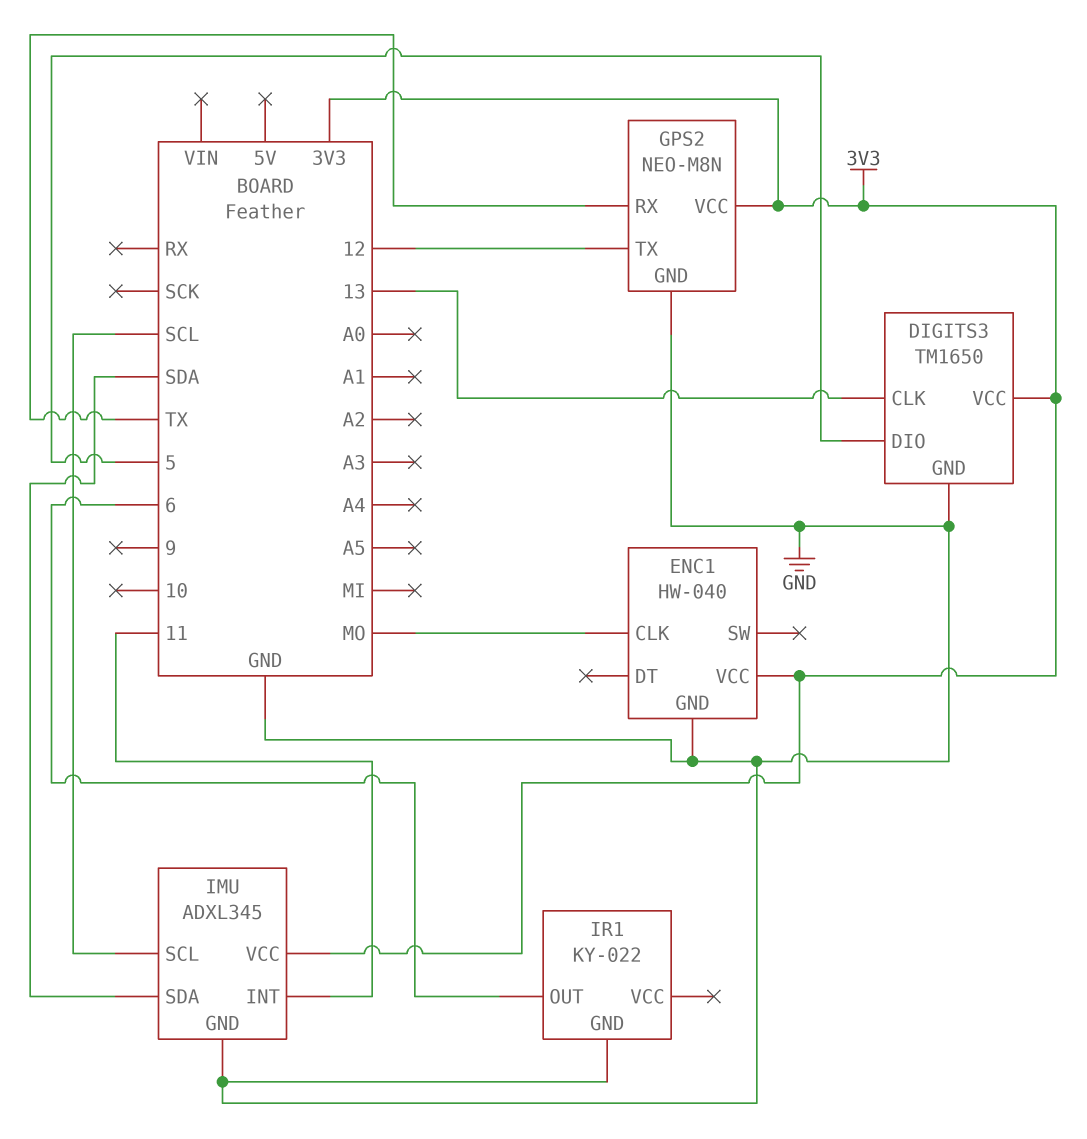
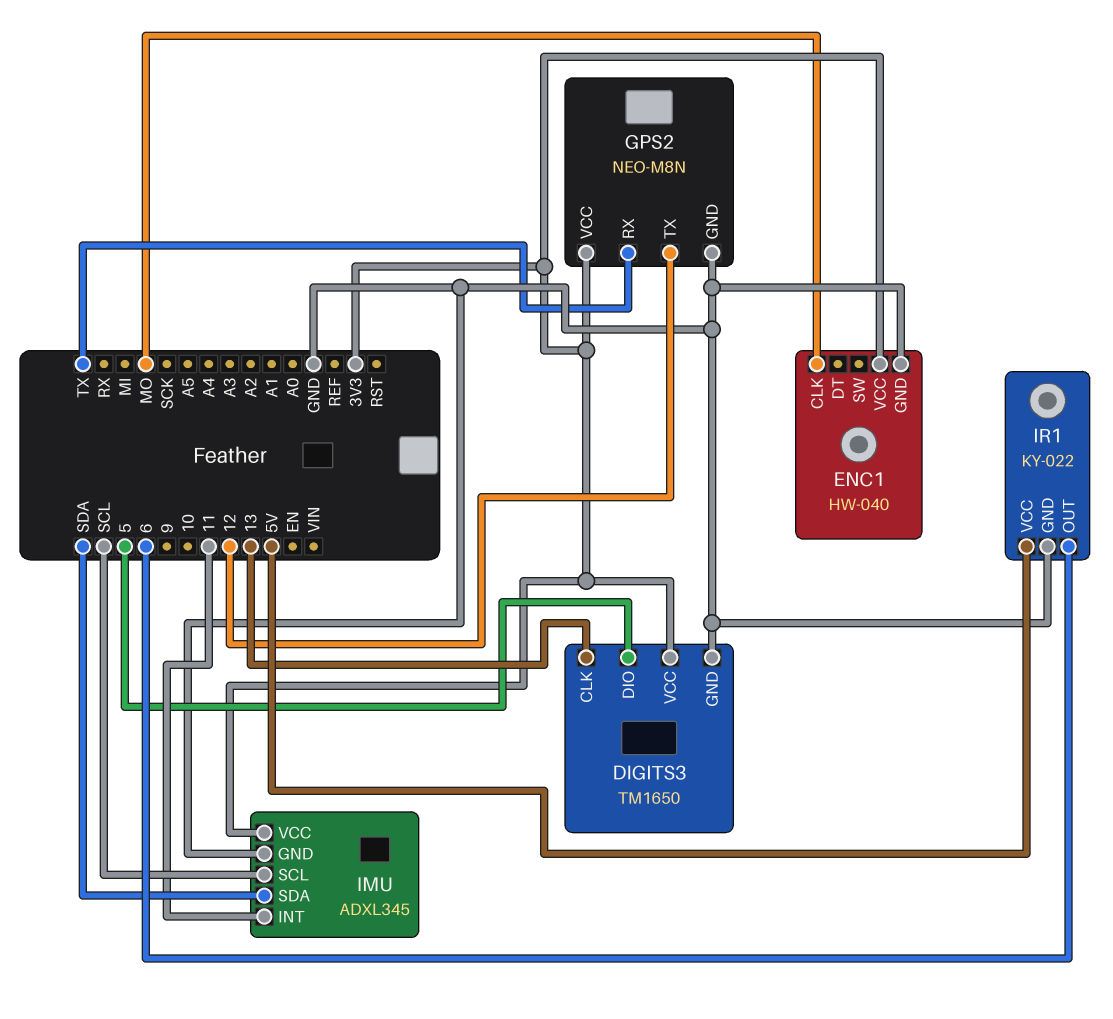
IR1 pin VCC: none -> 5V

